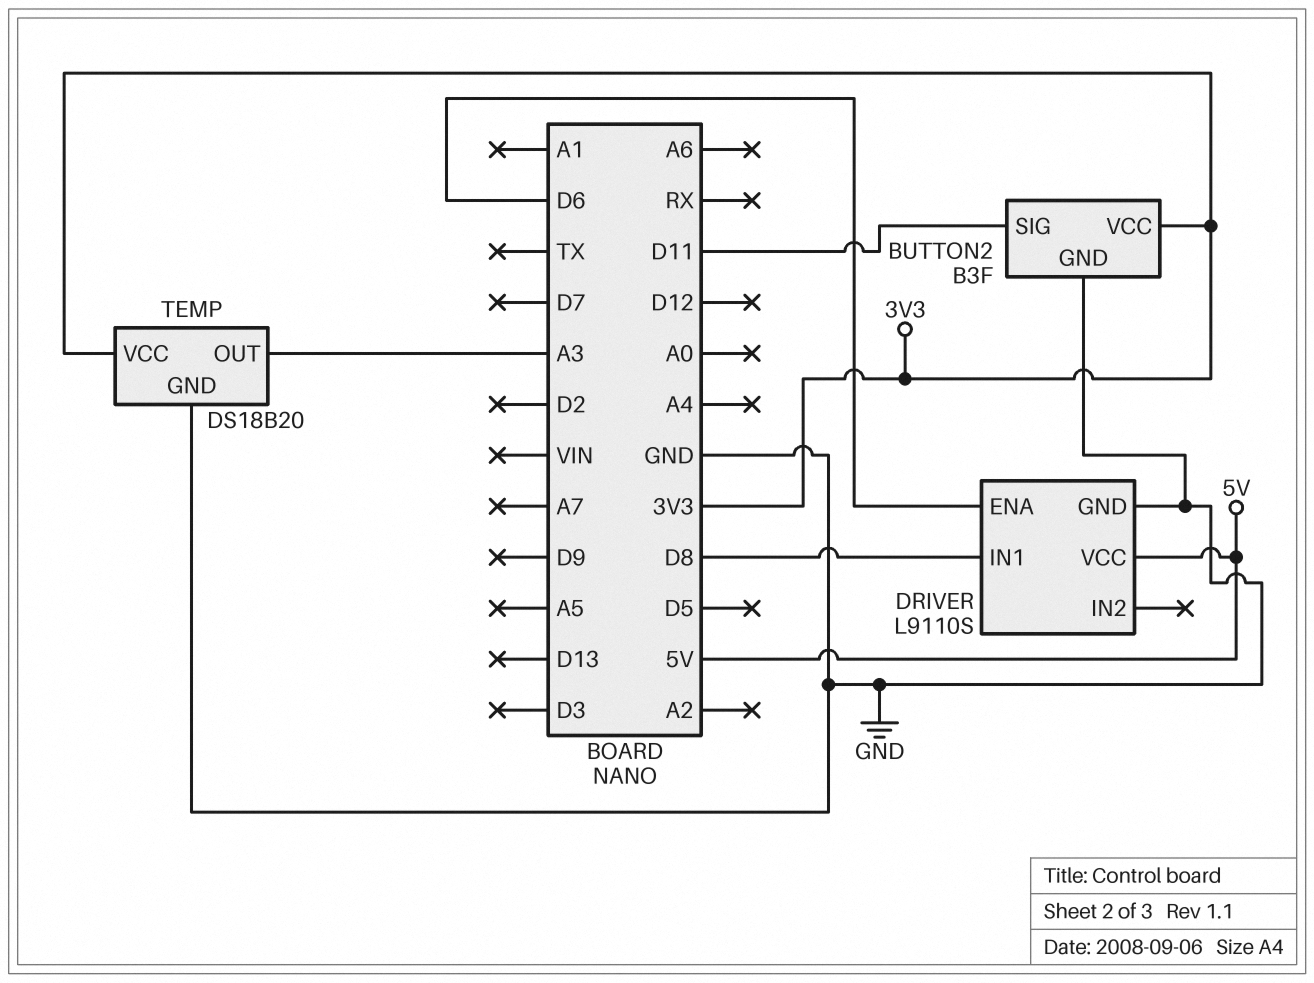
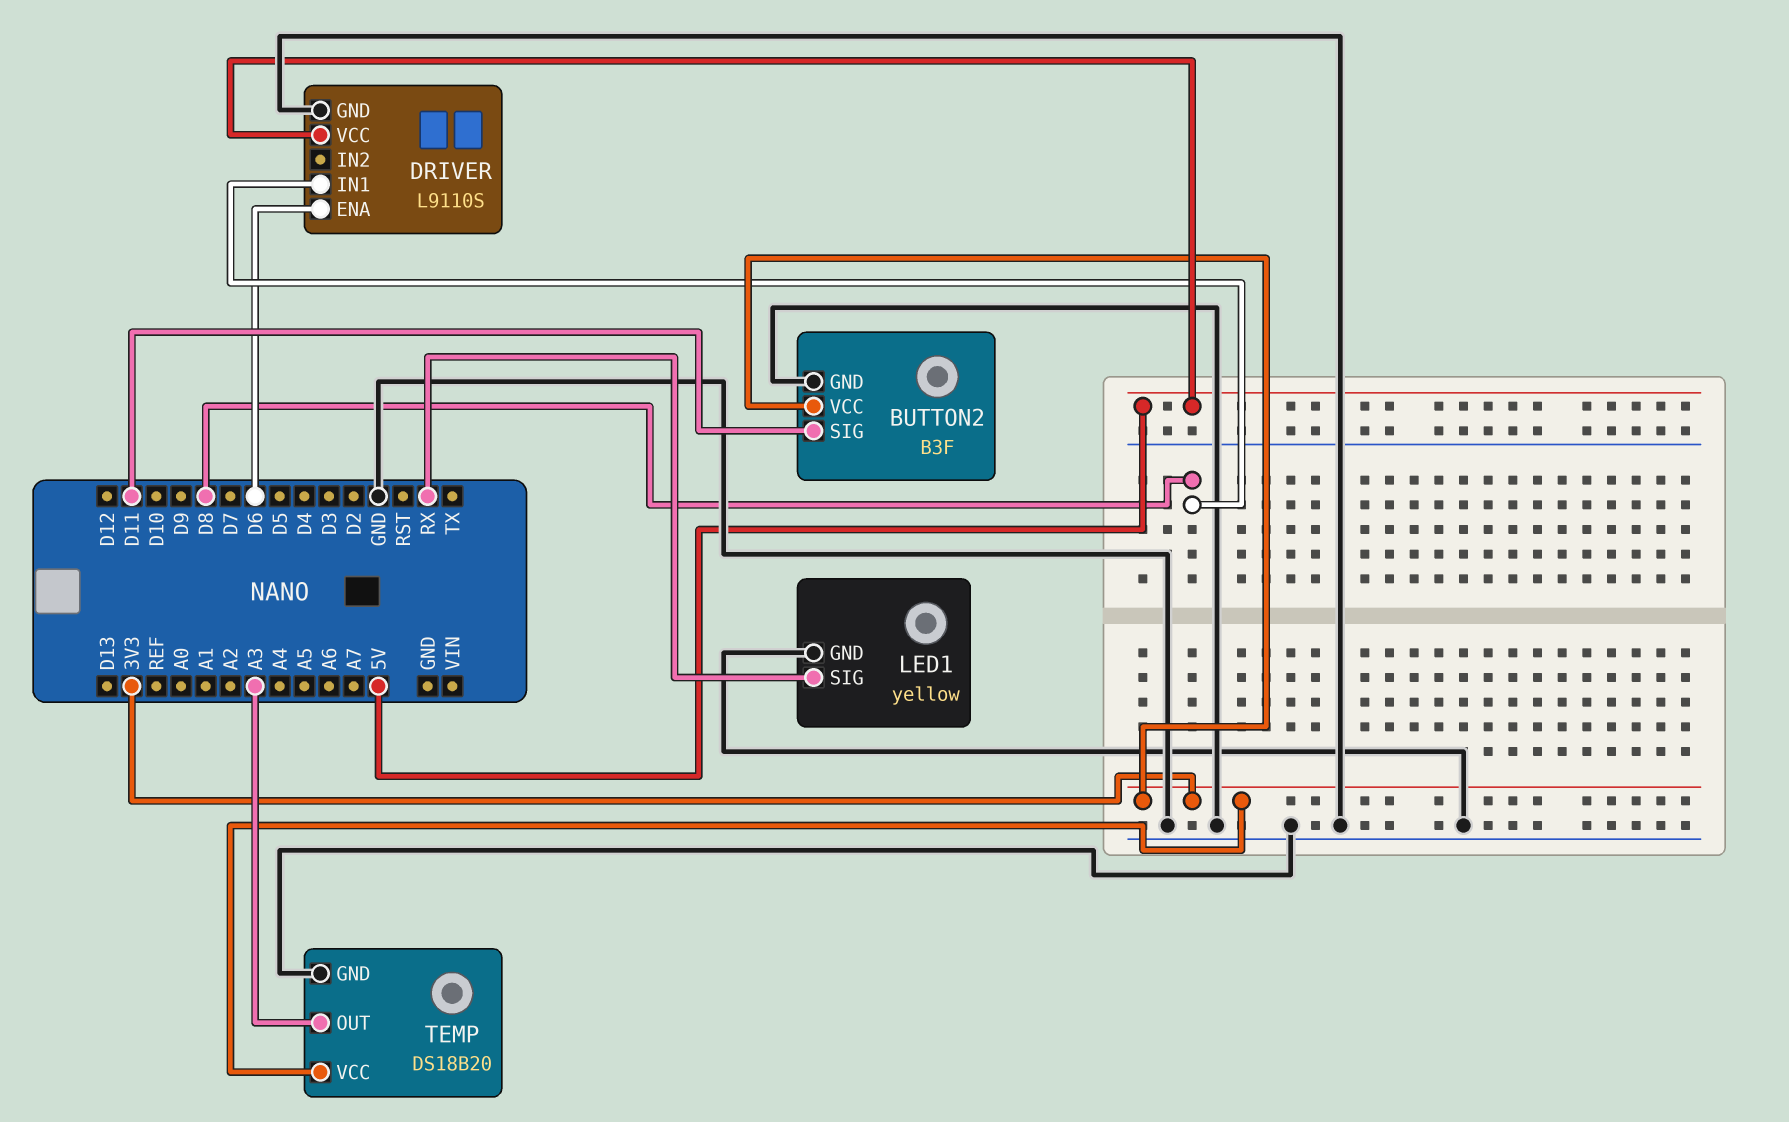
LED1: none -> yellow
LED1 pin GND: none -> GND
LED1 pin SIG: none -> RX

